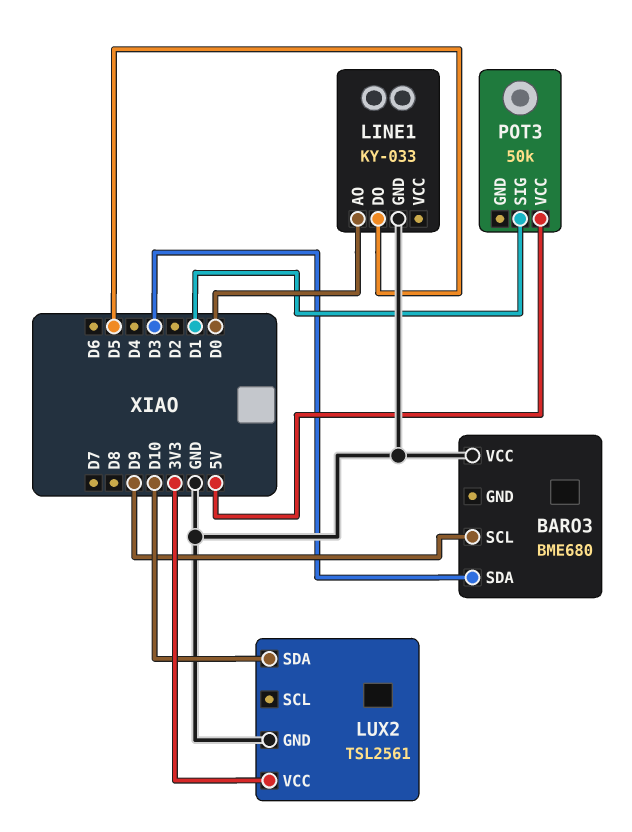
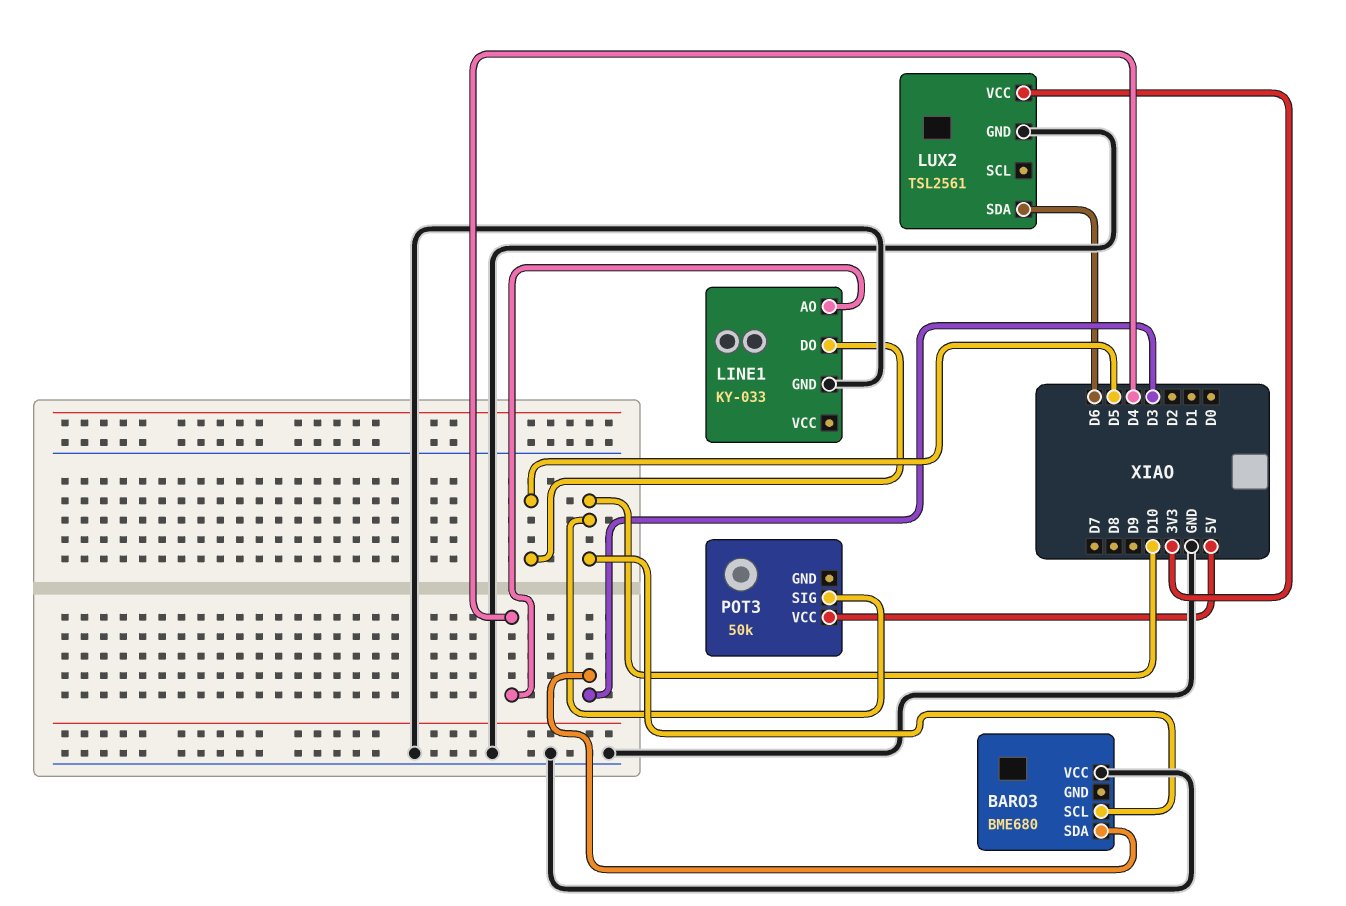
BARO3 pin SCL: D9 -> D10
LINE1 pin AO: D0 -> D4
LUX2 pin SDA: D10 -> D6
POT3 pin SIG: D1 -> D10

